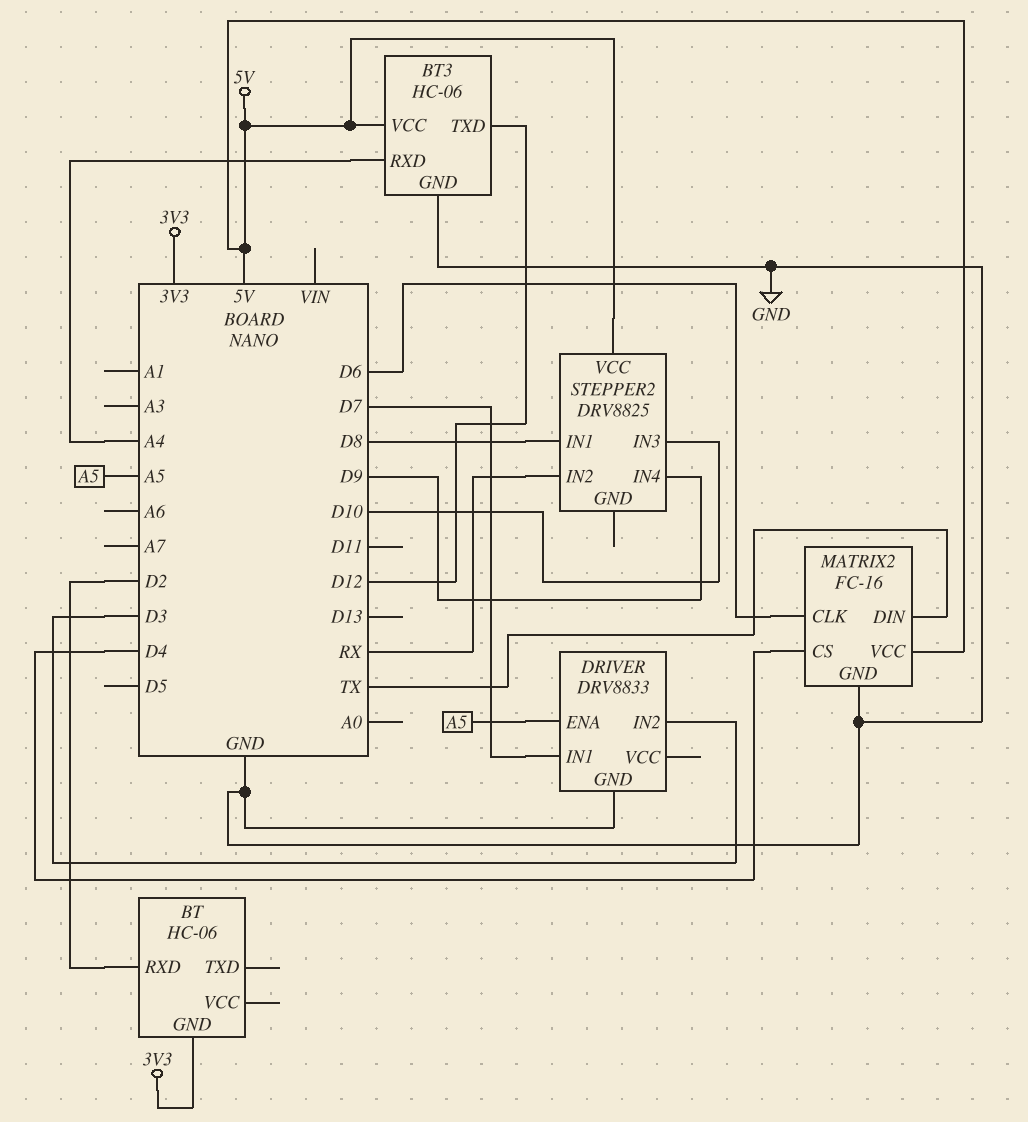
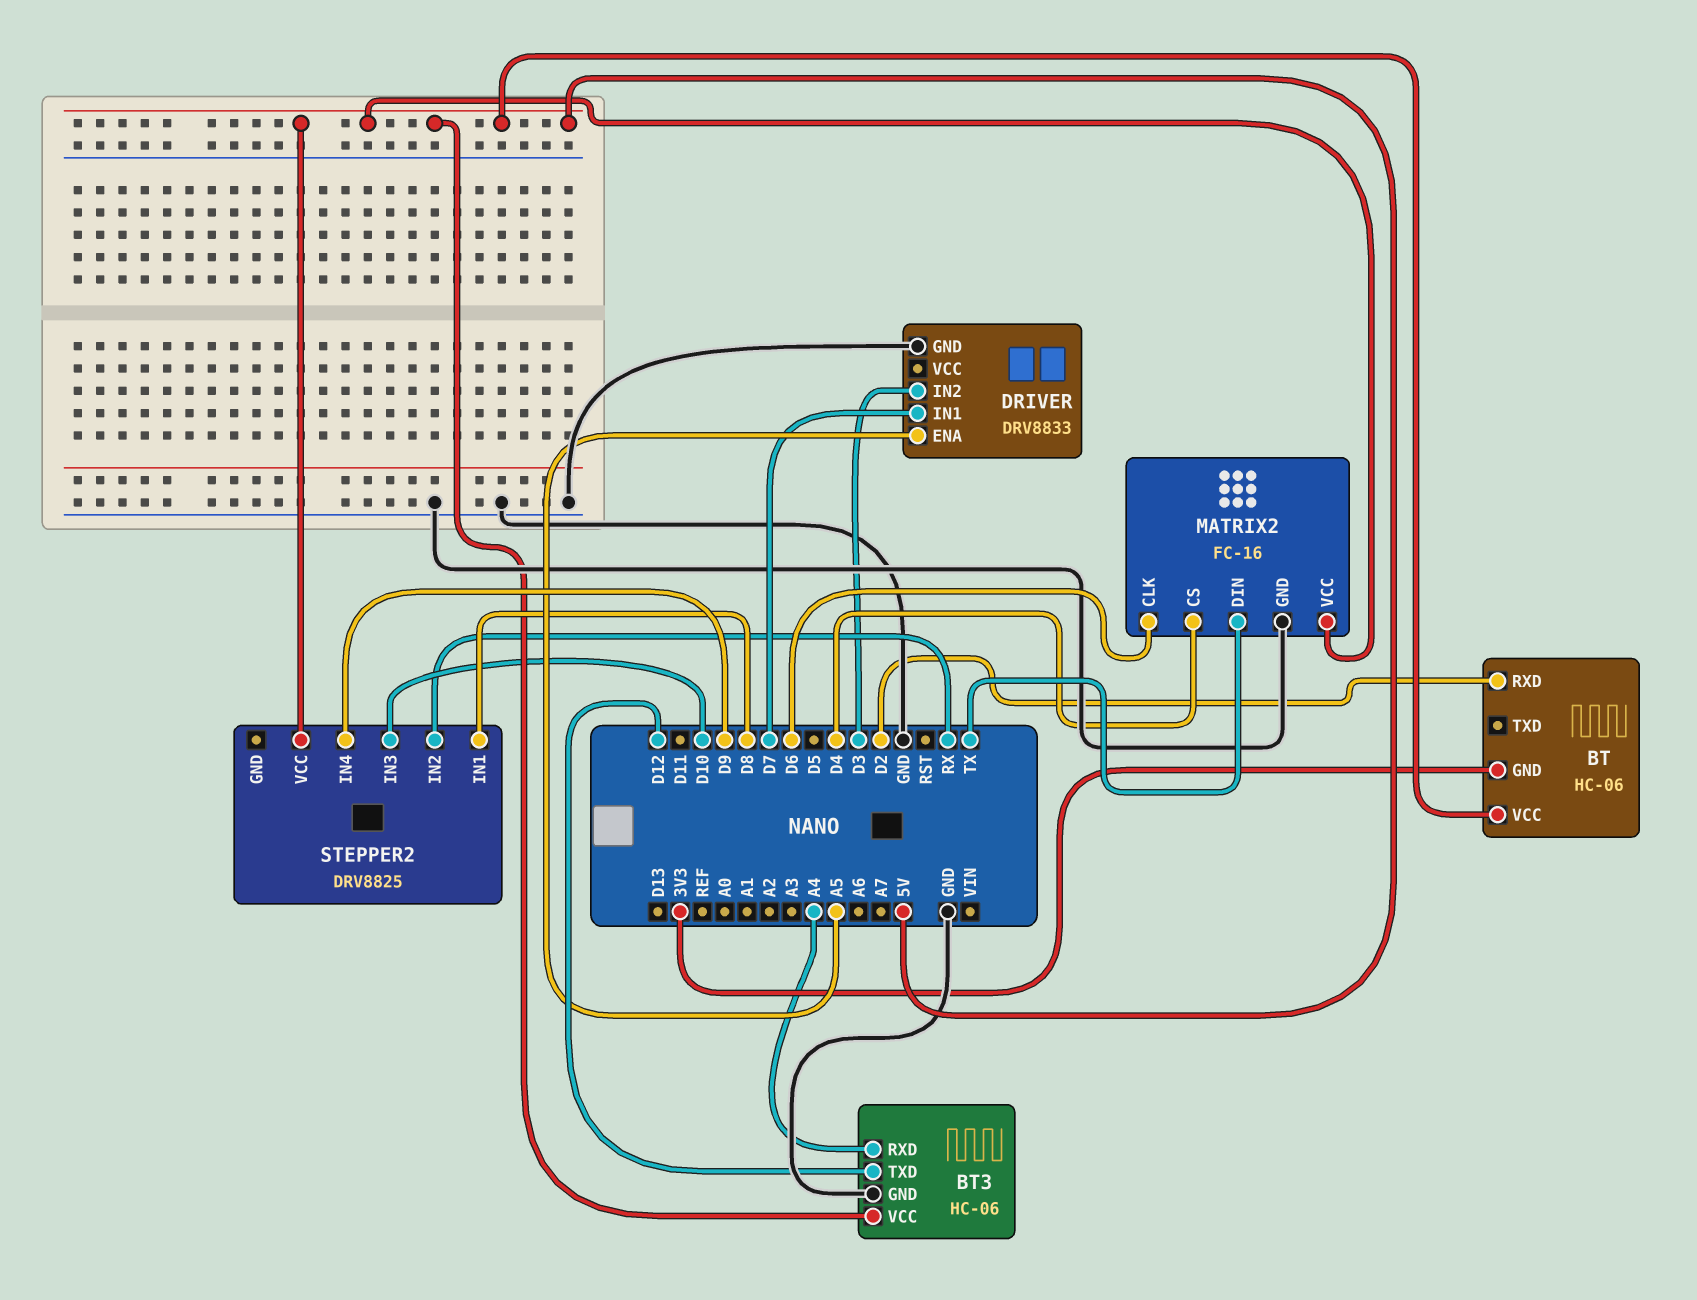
BT pin VCC: none -> 5V

